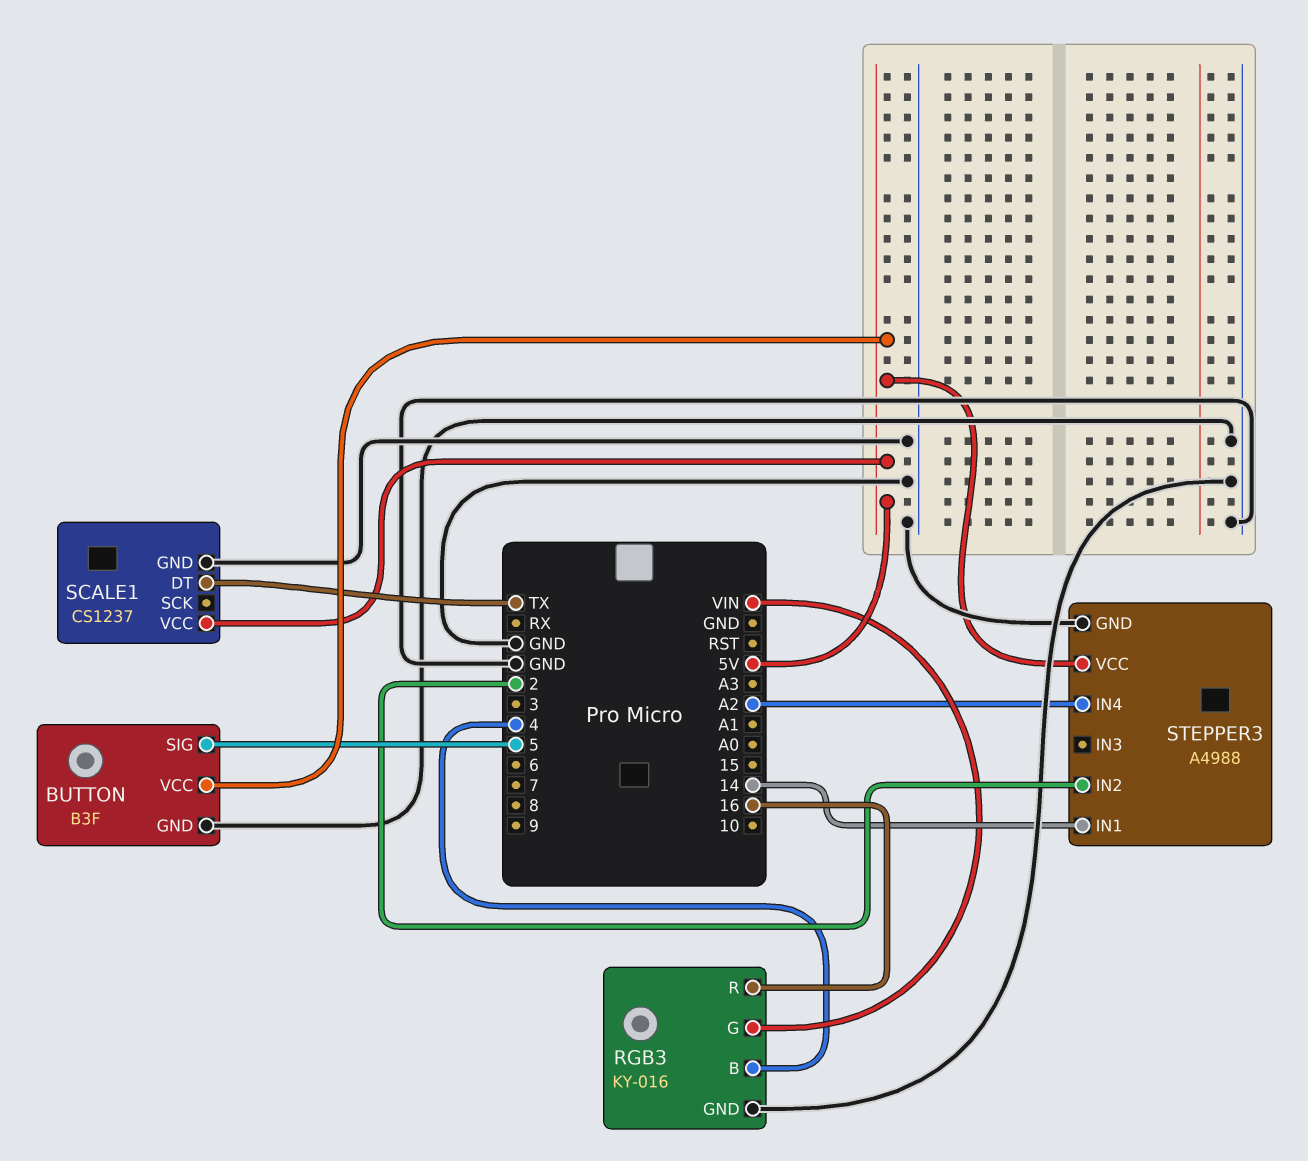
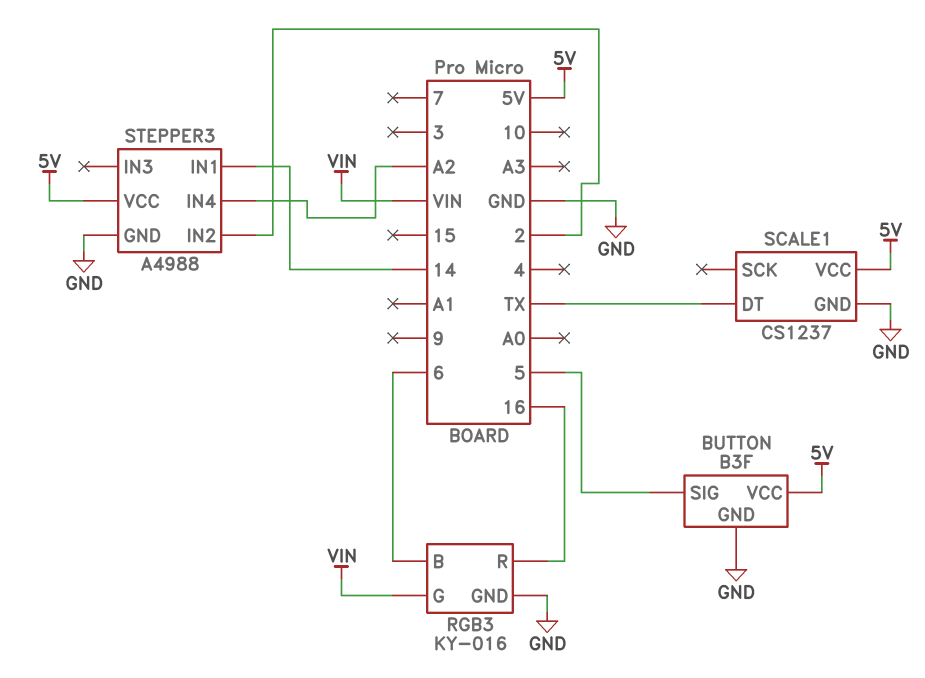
RGB3 pin B: 4 -> 6

